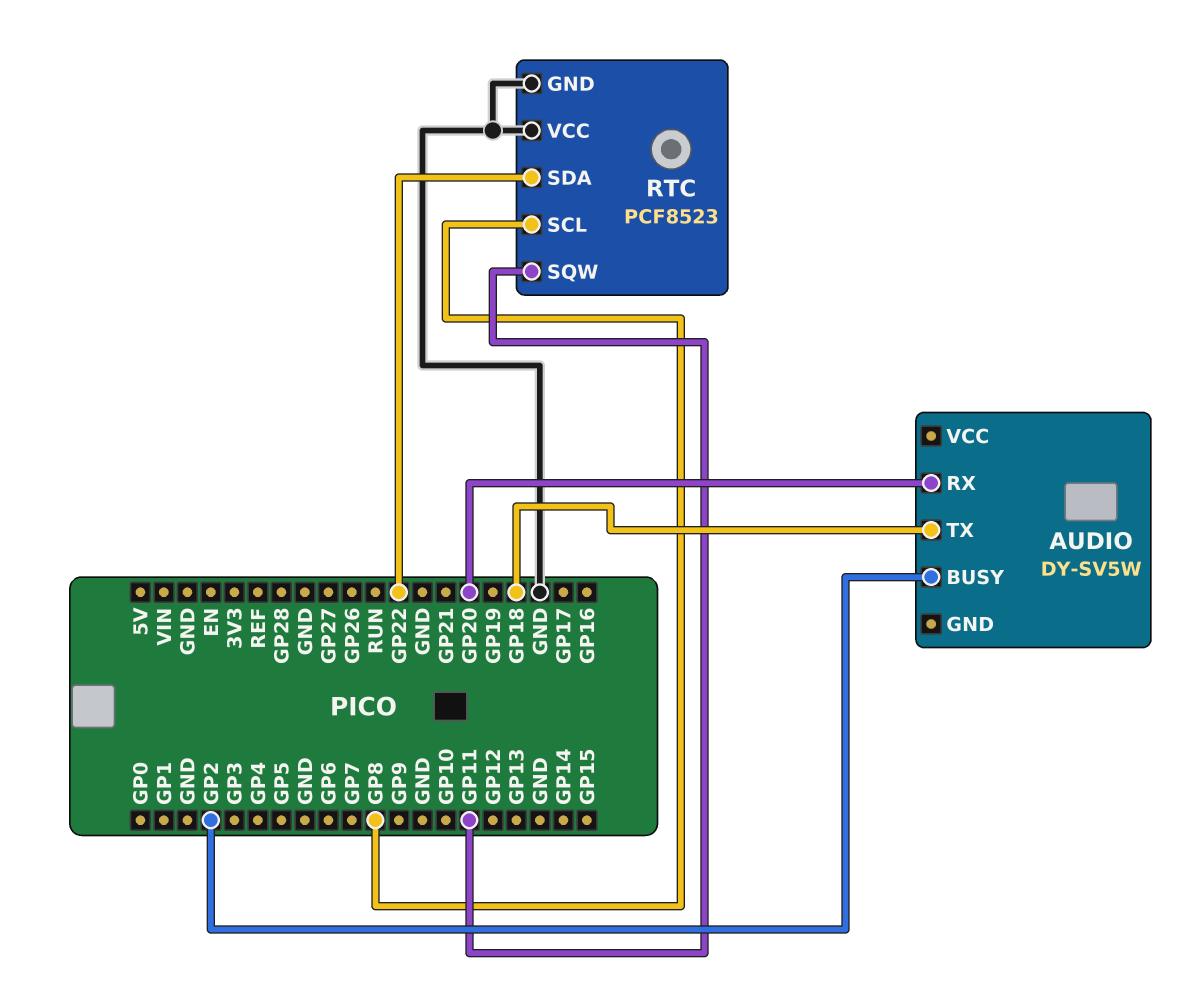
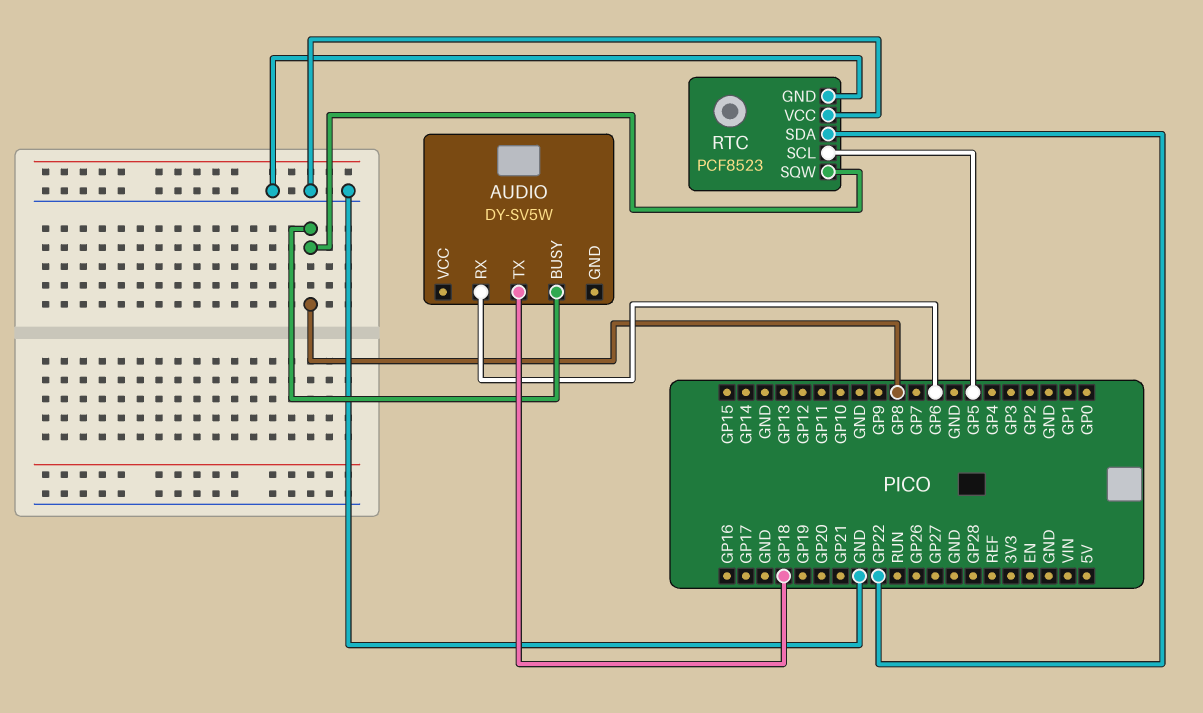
AUDIO pin BUSY: GP2 -> GP8
AUDIO pin RX: GP20 -> GP6
RTC pin SCL: GP8 -> GP5
RTC pin SQW: GP11 -> GP8

